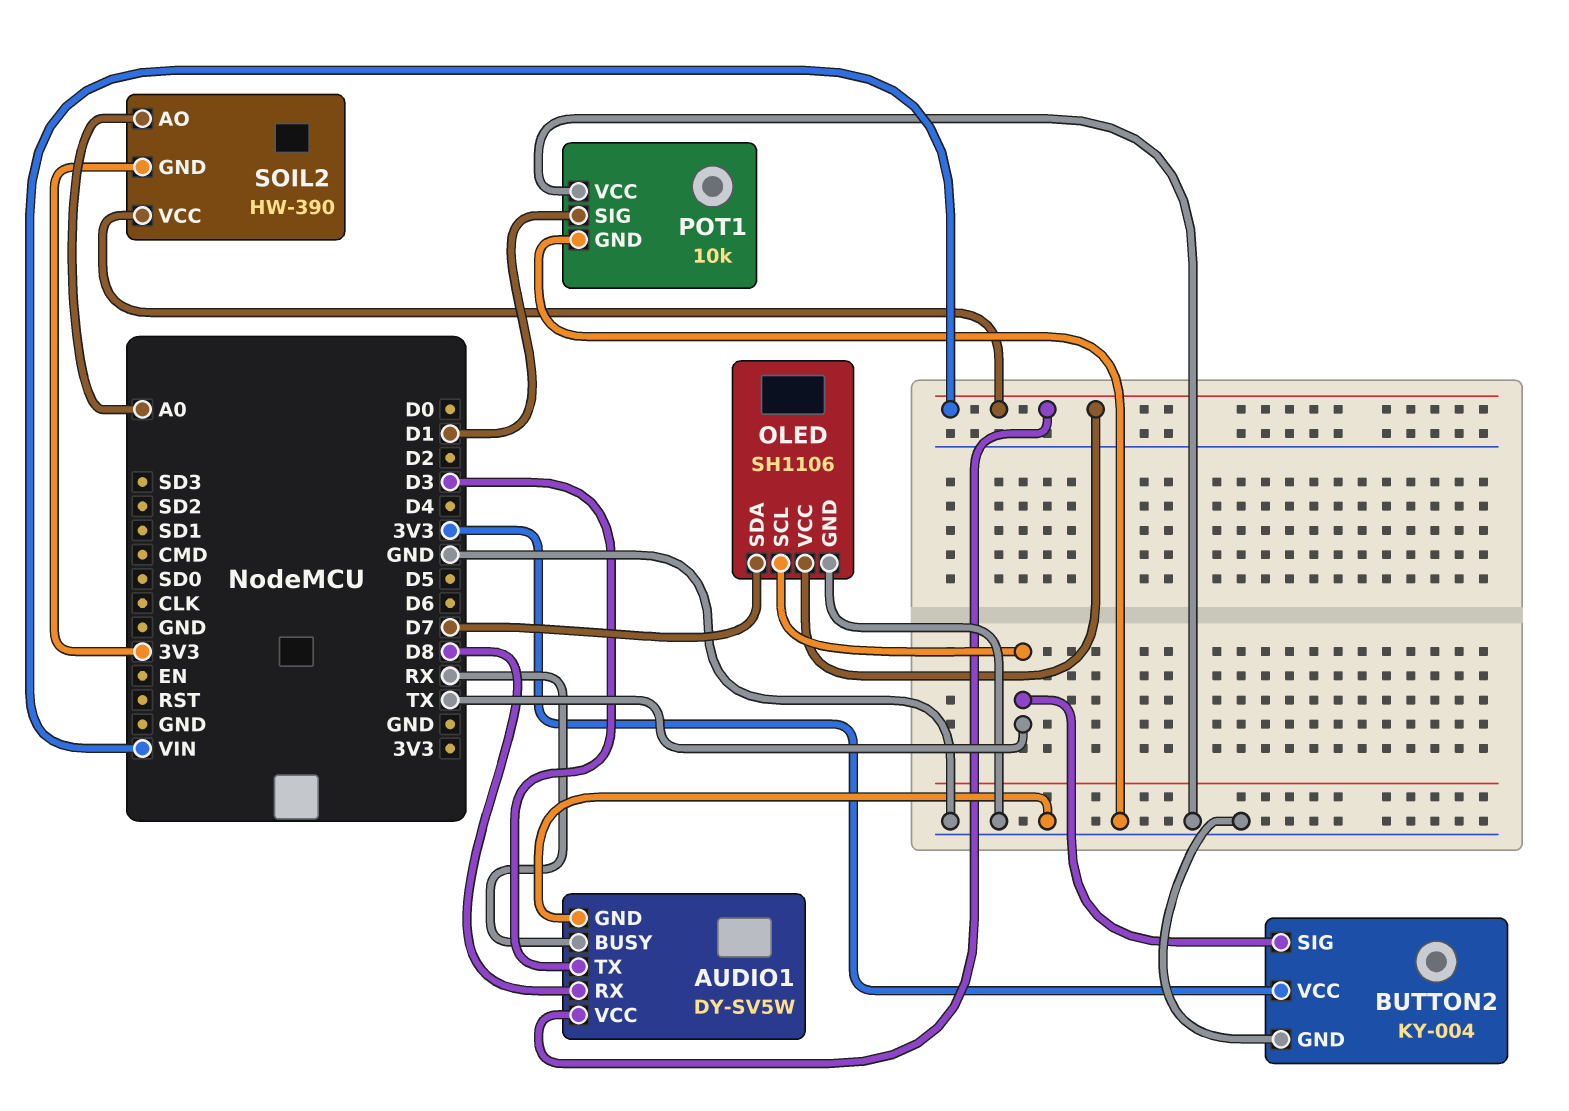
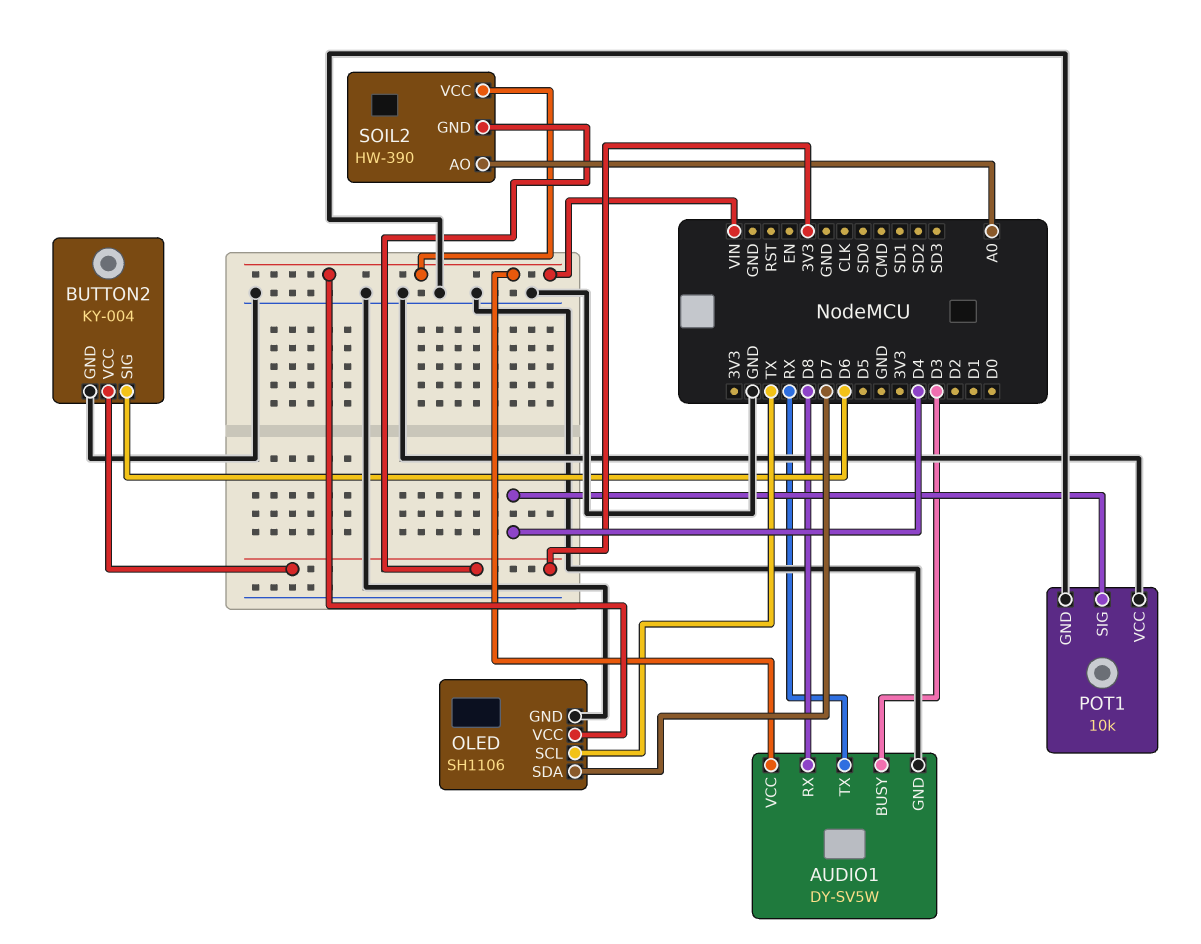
AUDIO1 pin BUSY: RX -> D3
AUDIO1 pin TX: D3 -> RX
BUTTON2 pin SIG: TX -> D6
POT1 pin SIG: D1 -> D4

